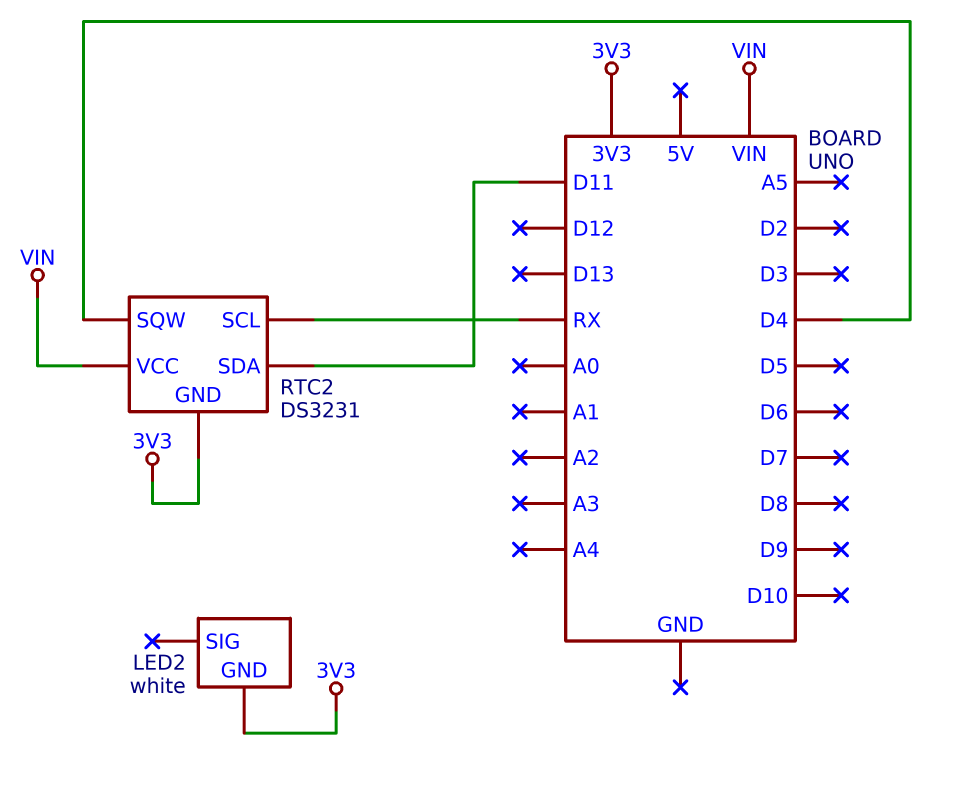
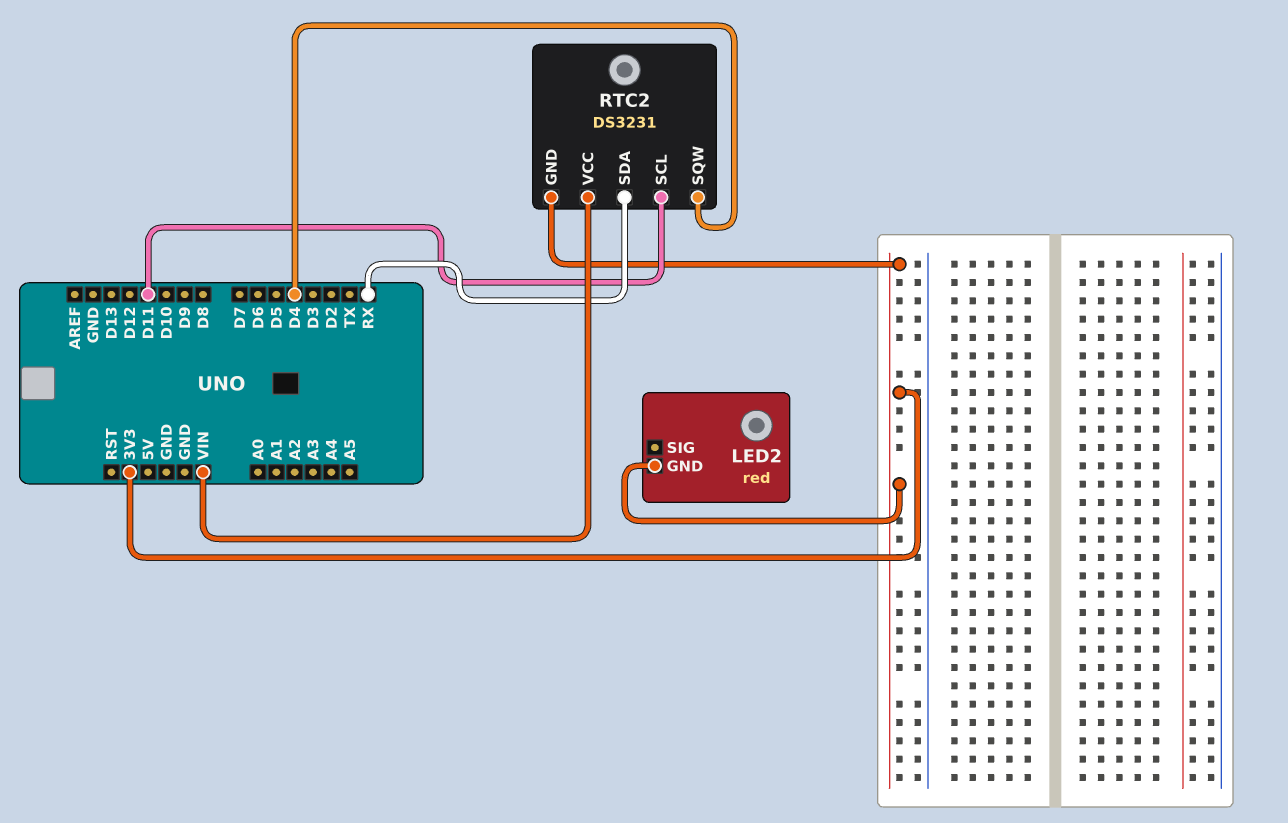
LED2: white -> red
RTC2 pin SCL: RX -> D11
RTC2 pin SDA: D11 -> RX

